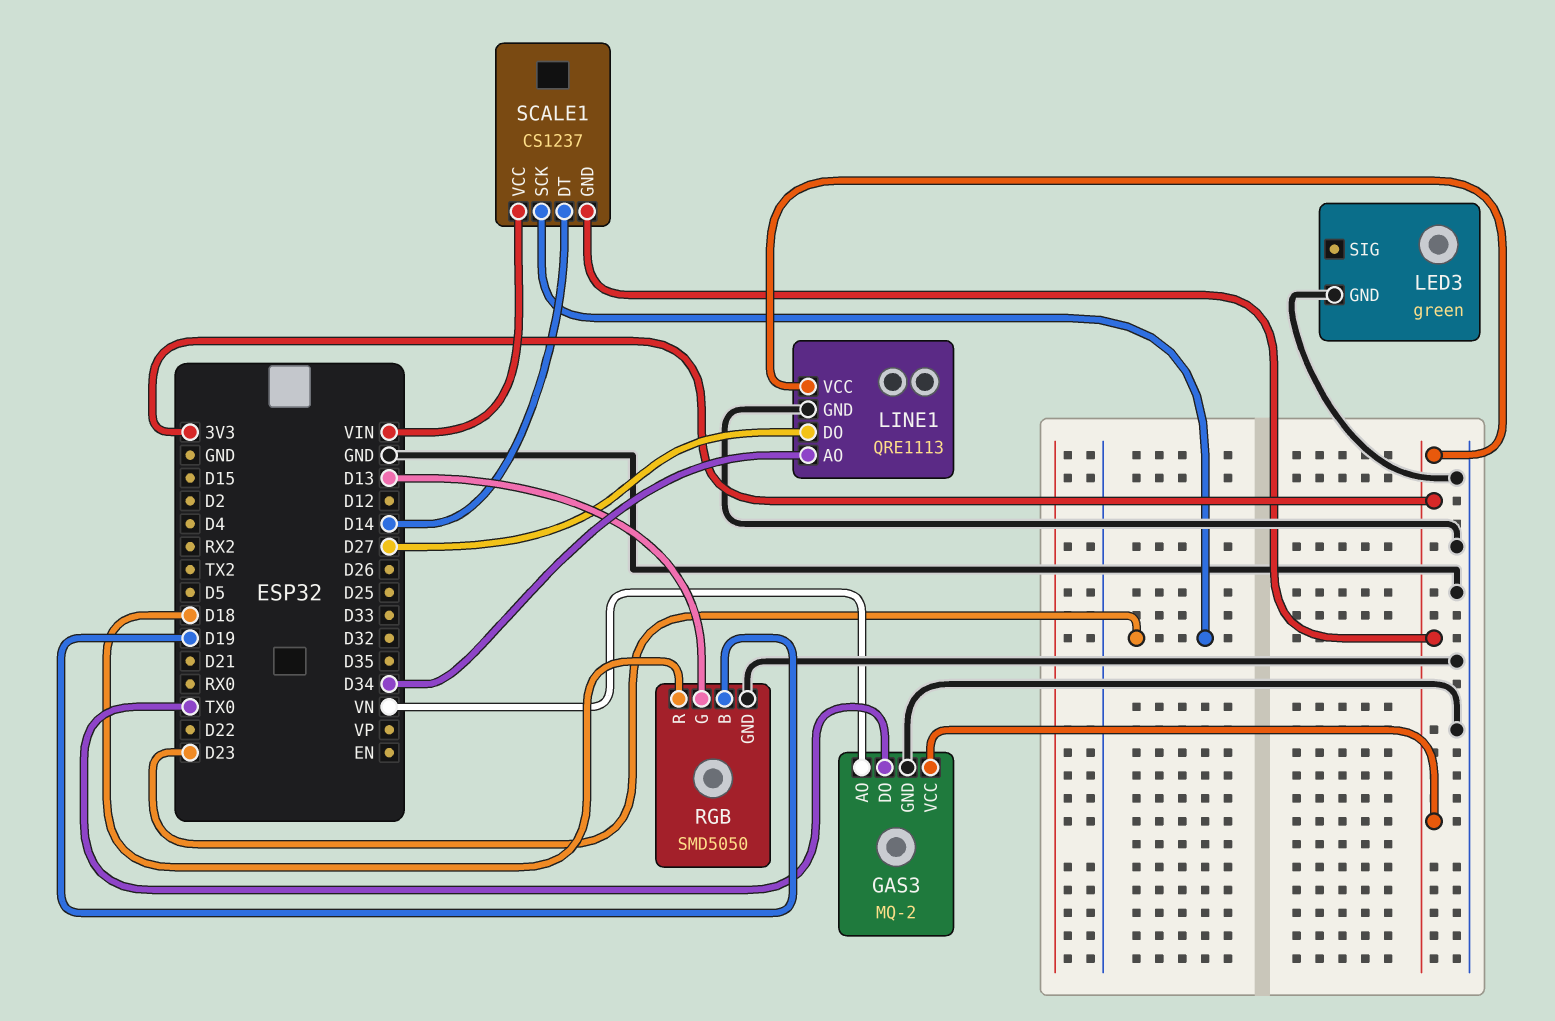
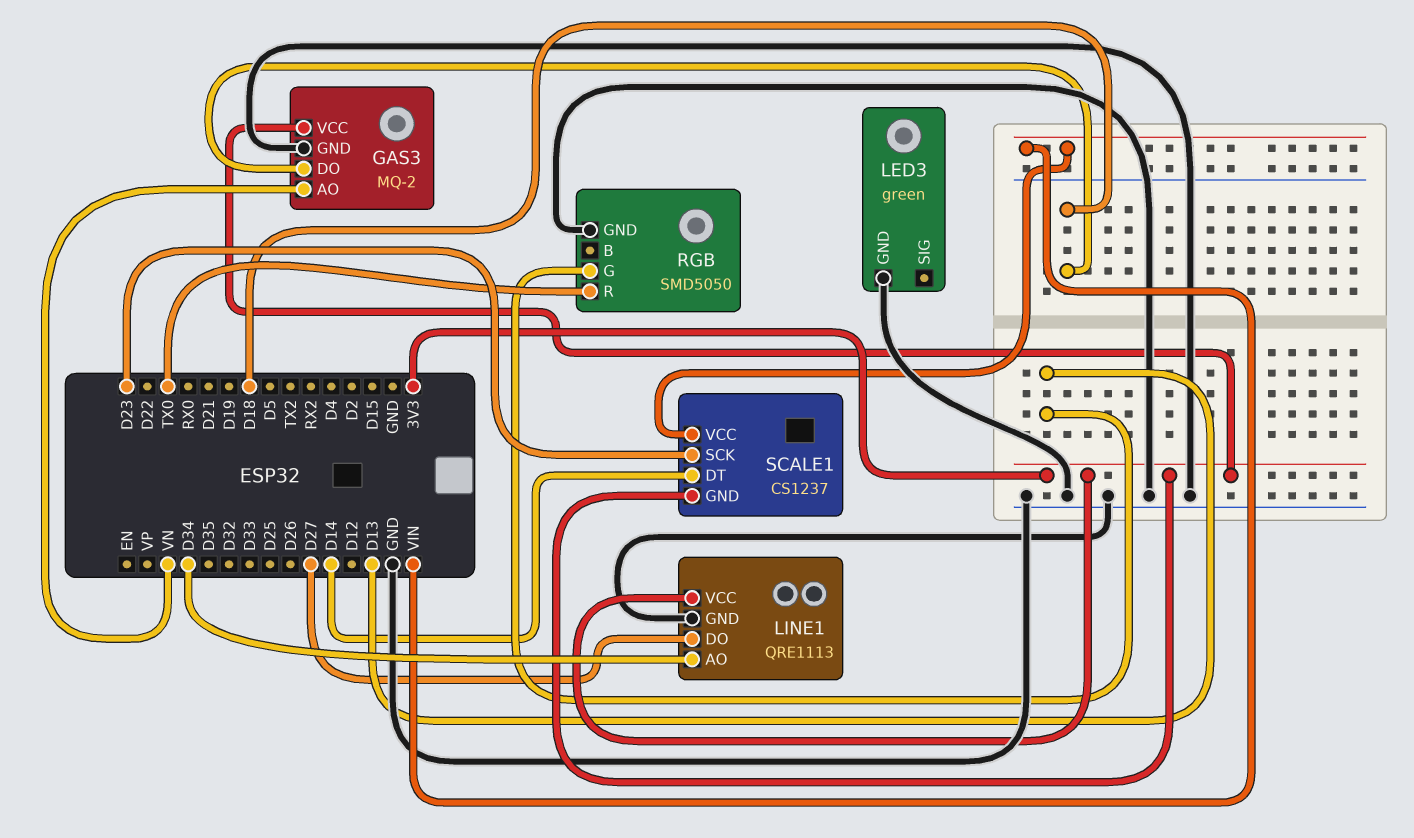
GAS3 pin DO: TX0 -> D18
RGB pin B: D19 -> none
RGB pin R: D18 -> TX0

